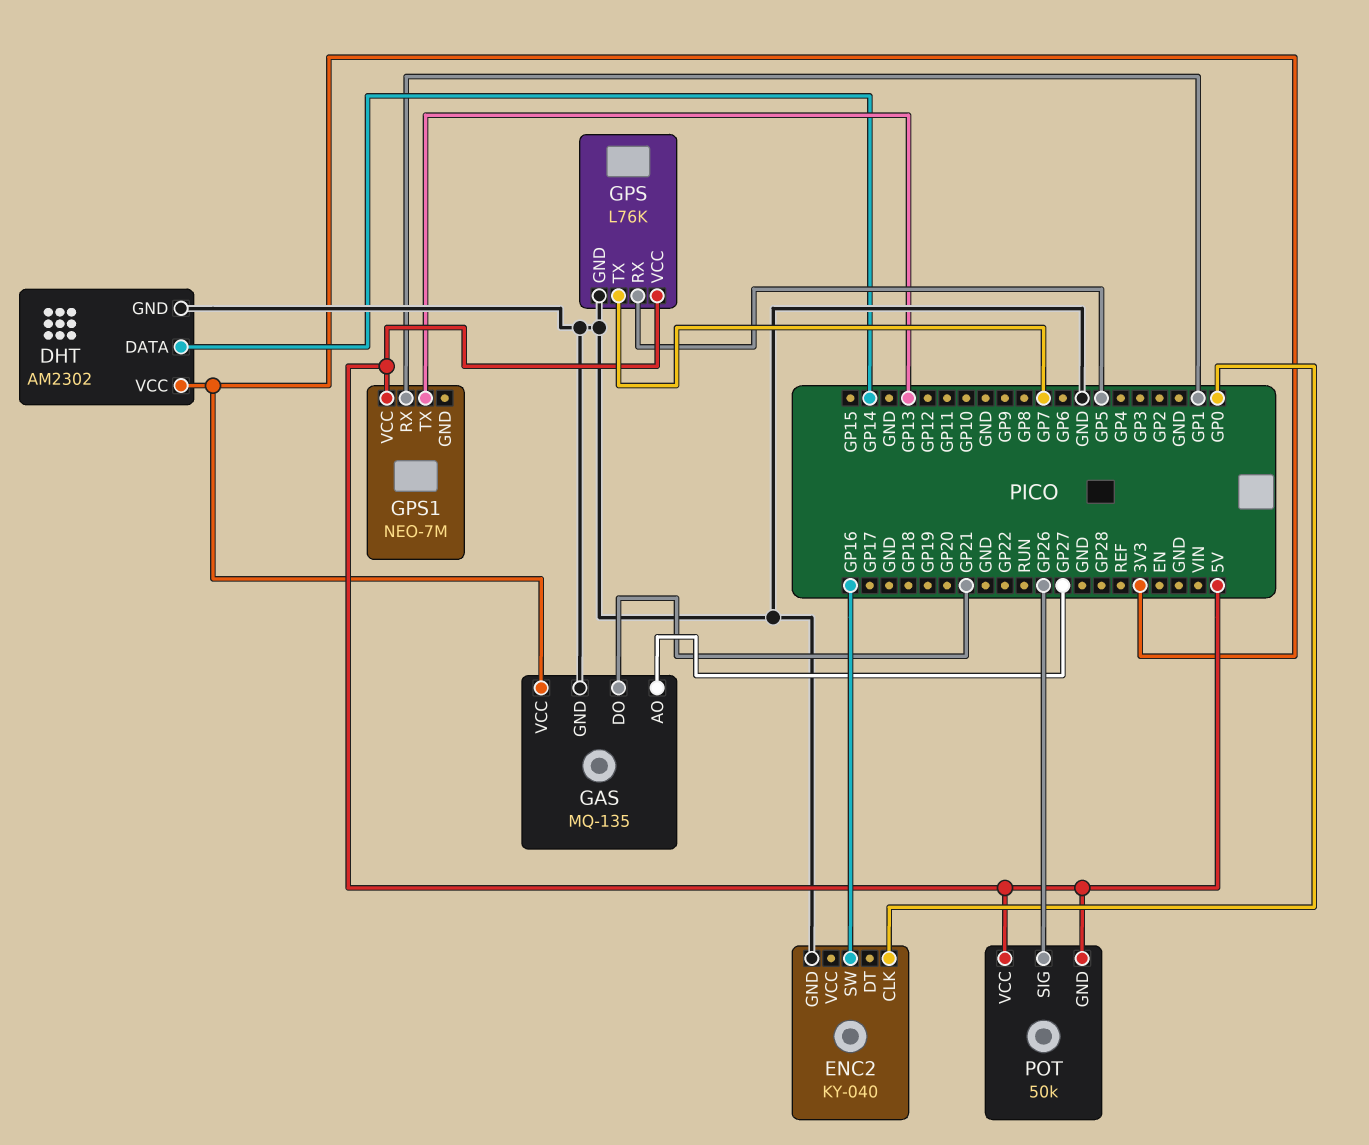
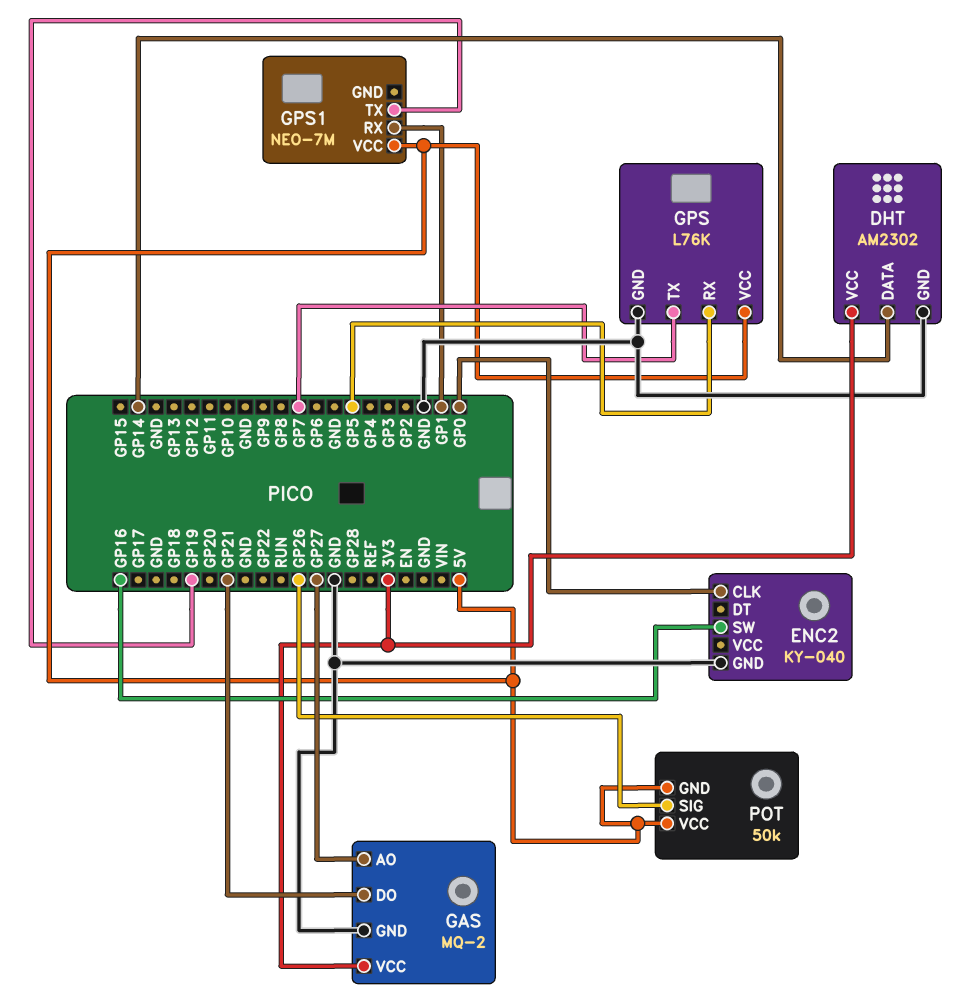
GAS: MQ-135 -> MQ-2
GPS1 pin TX: GP13 -> GP19

